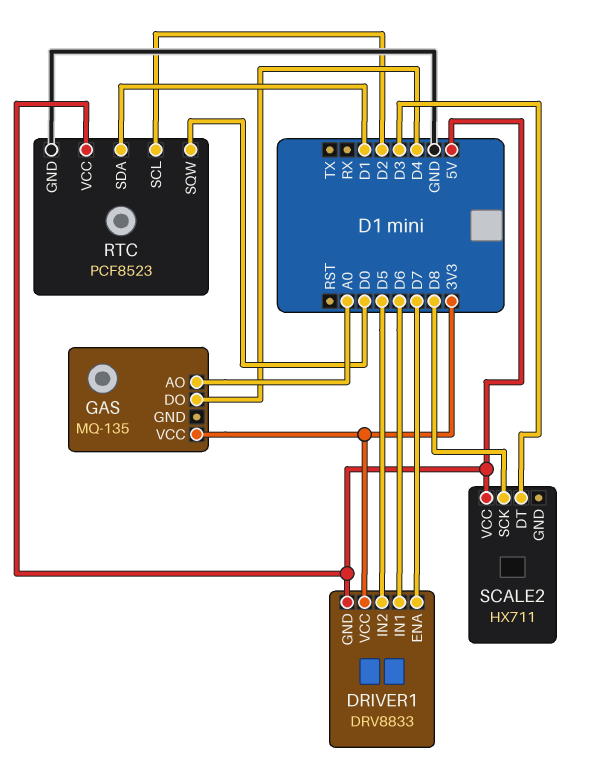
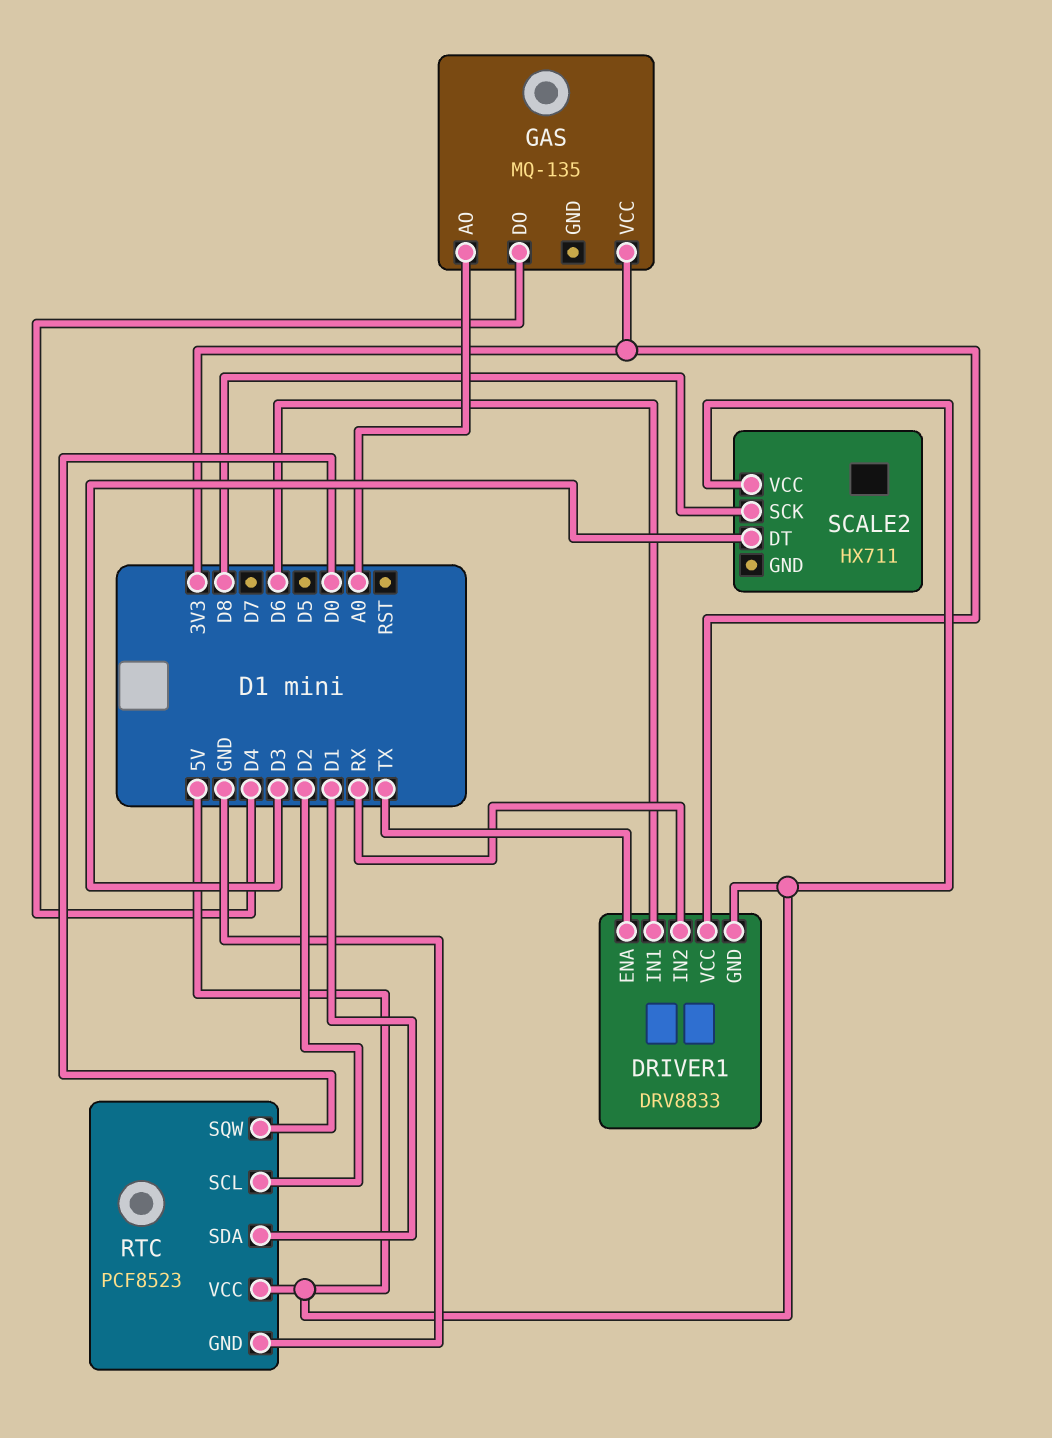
DRIVER1 pin ENA: D7 -> TX
DRIVER1 pin IN2: D5 -> RX

